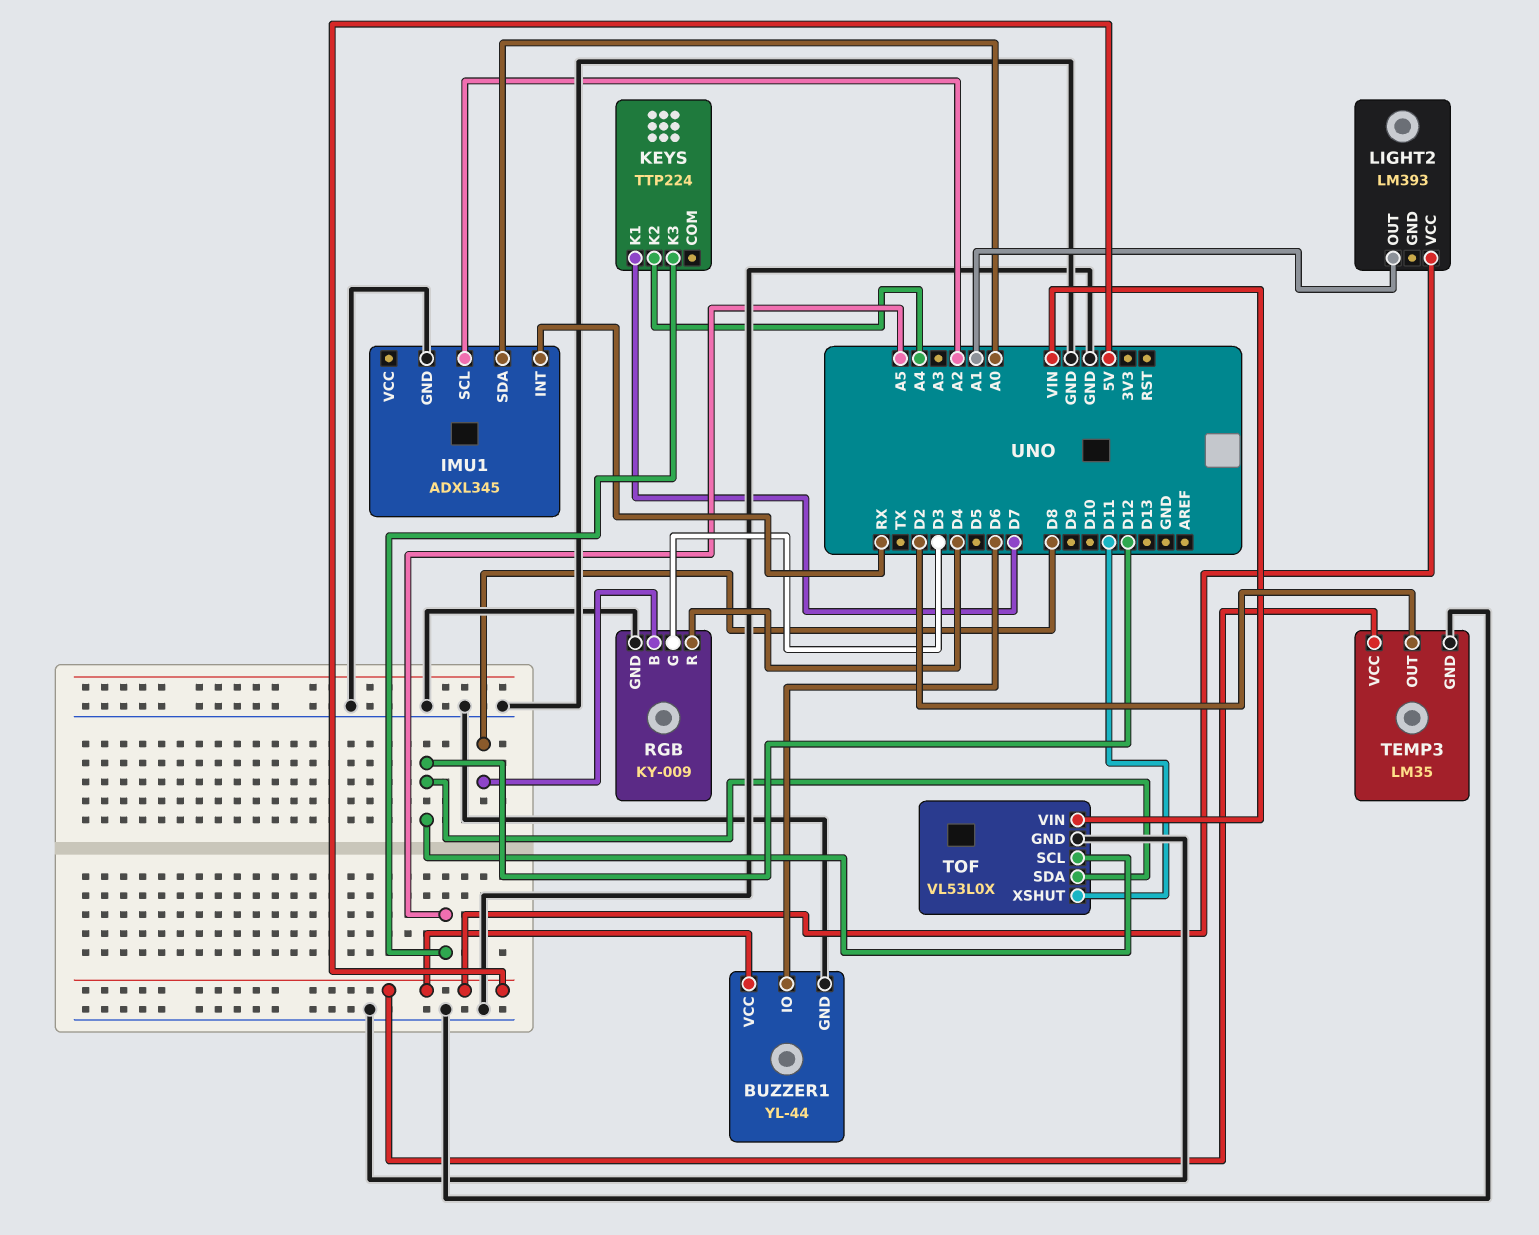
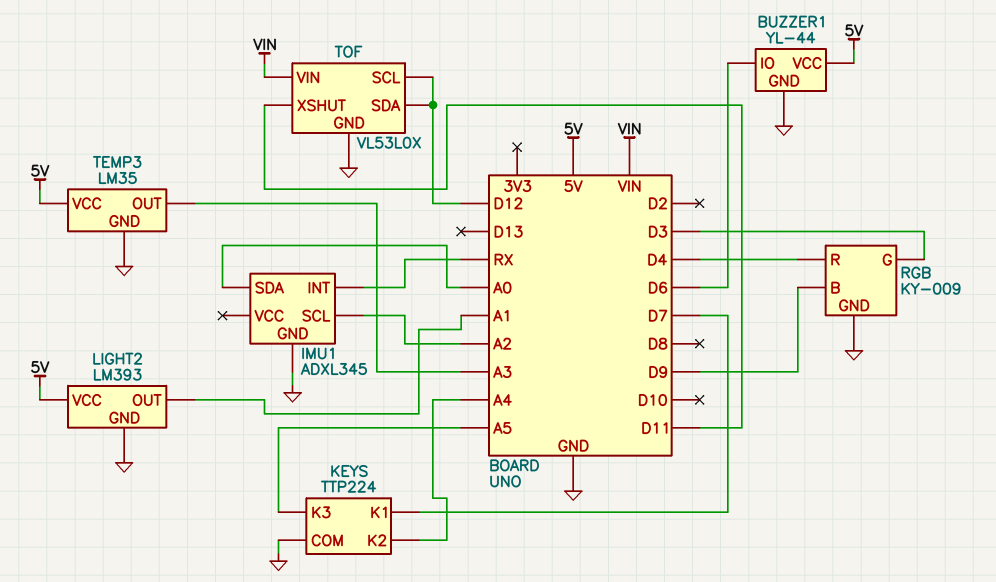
KEYS pin COM: none -> GND
LIGHT2 pin GND: none -> GND
RGB pin B: D8 -> D9
TEMP3 pin OUT: D2 -> A3

